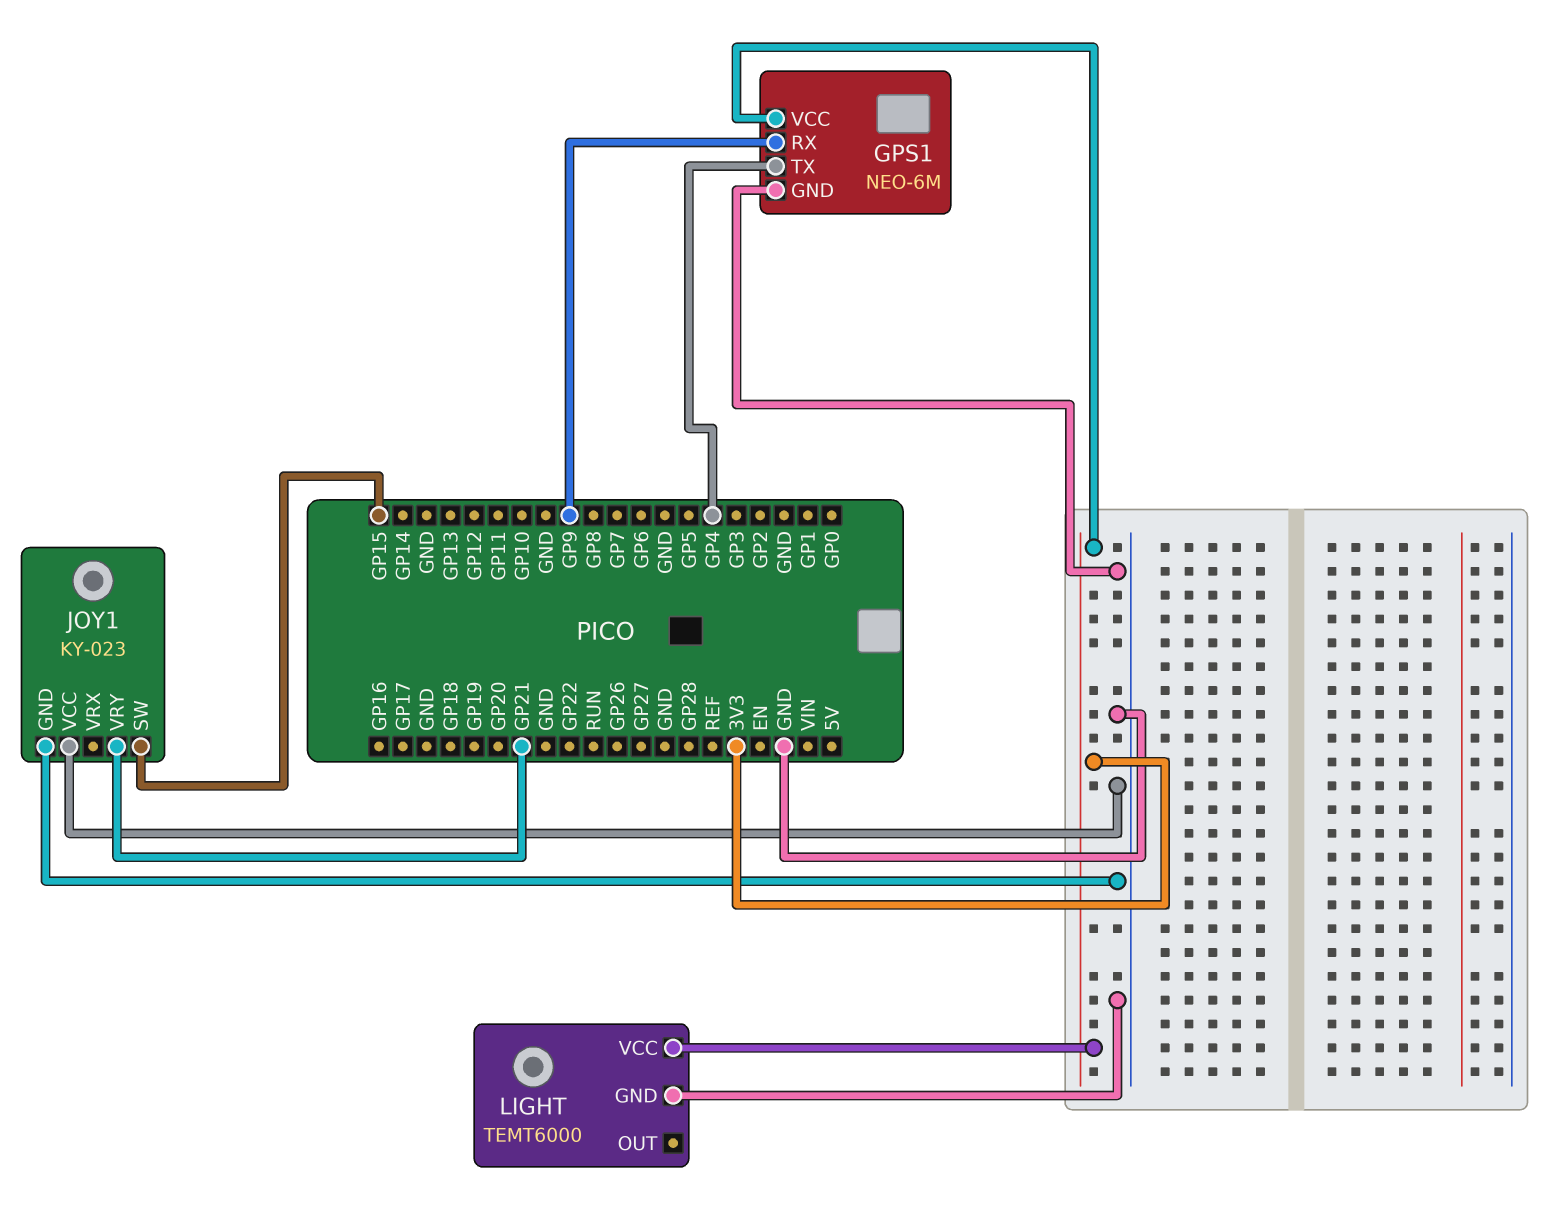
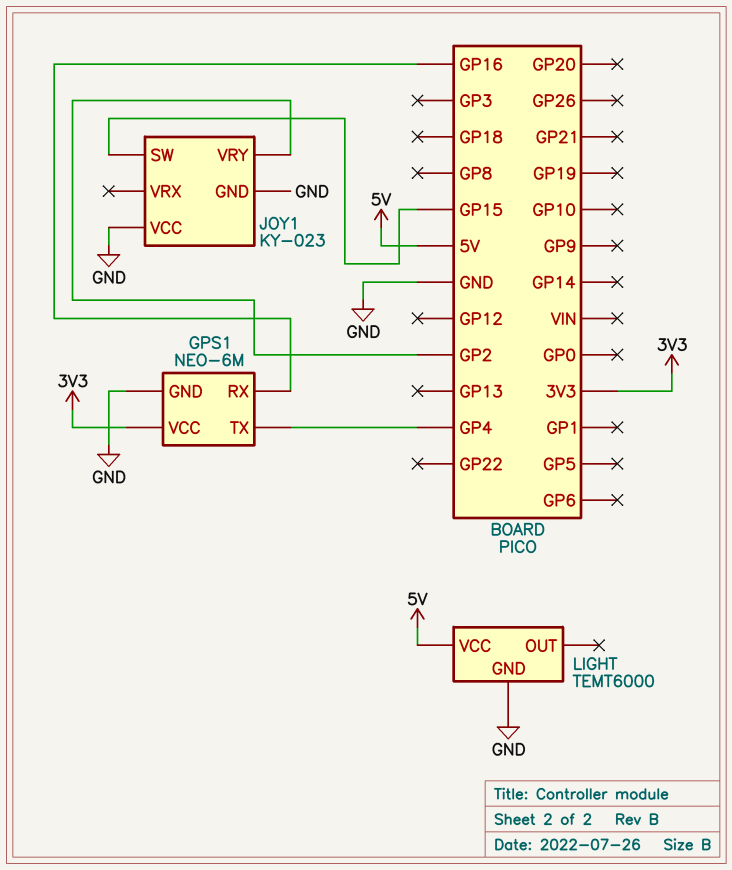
GPS1 pin RX: GP9 -> GP16
JOY1 pin VRY: GP21 -> GP2
LIGHT pin VCC: 3V3 -> 5V

